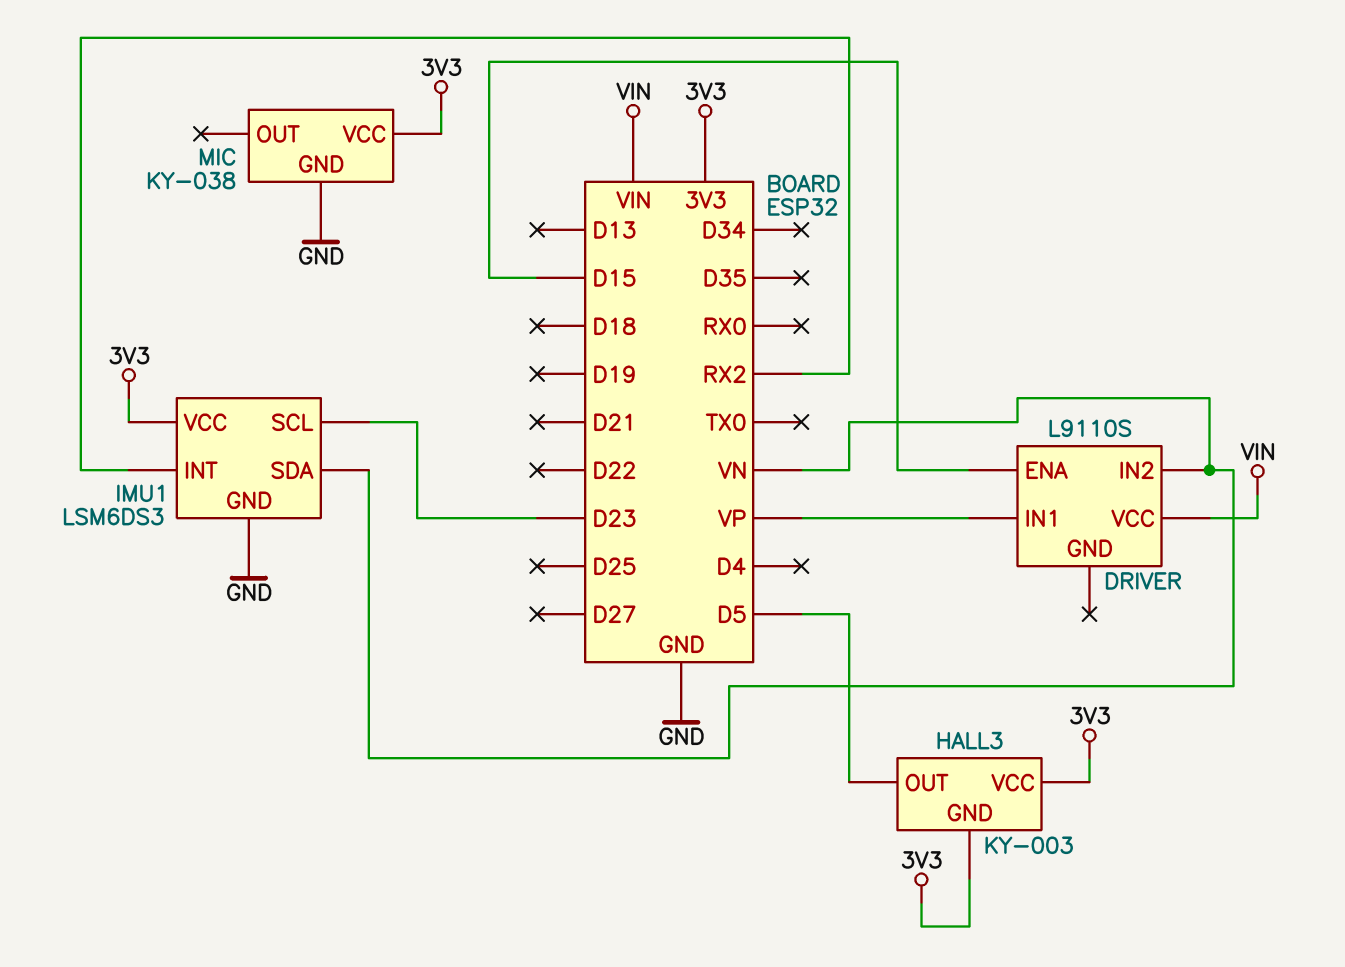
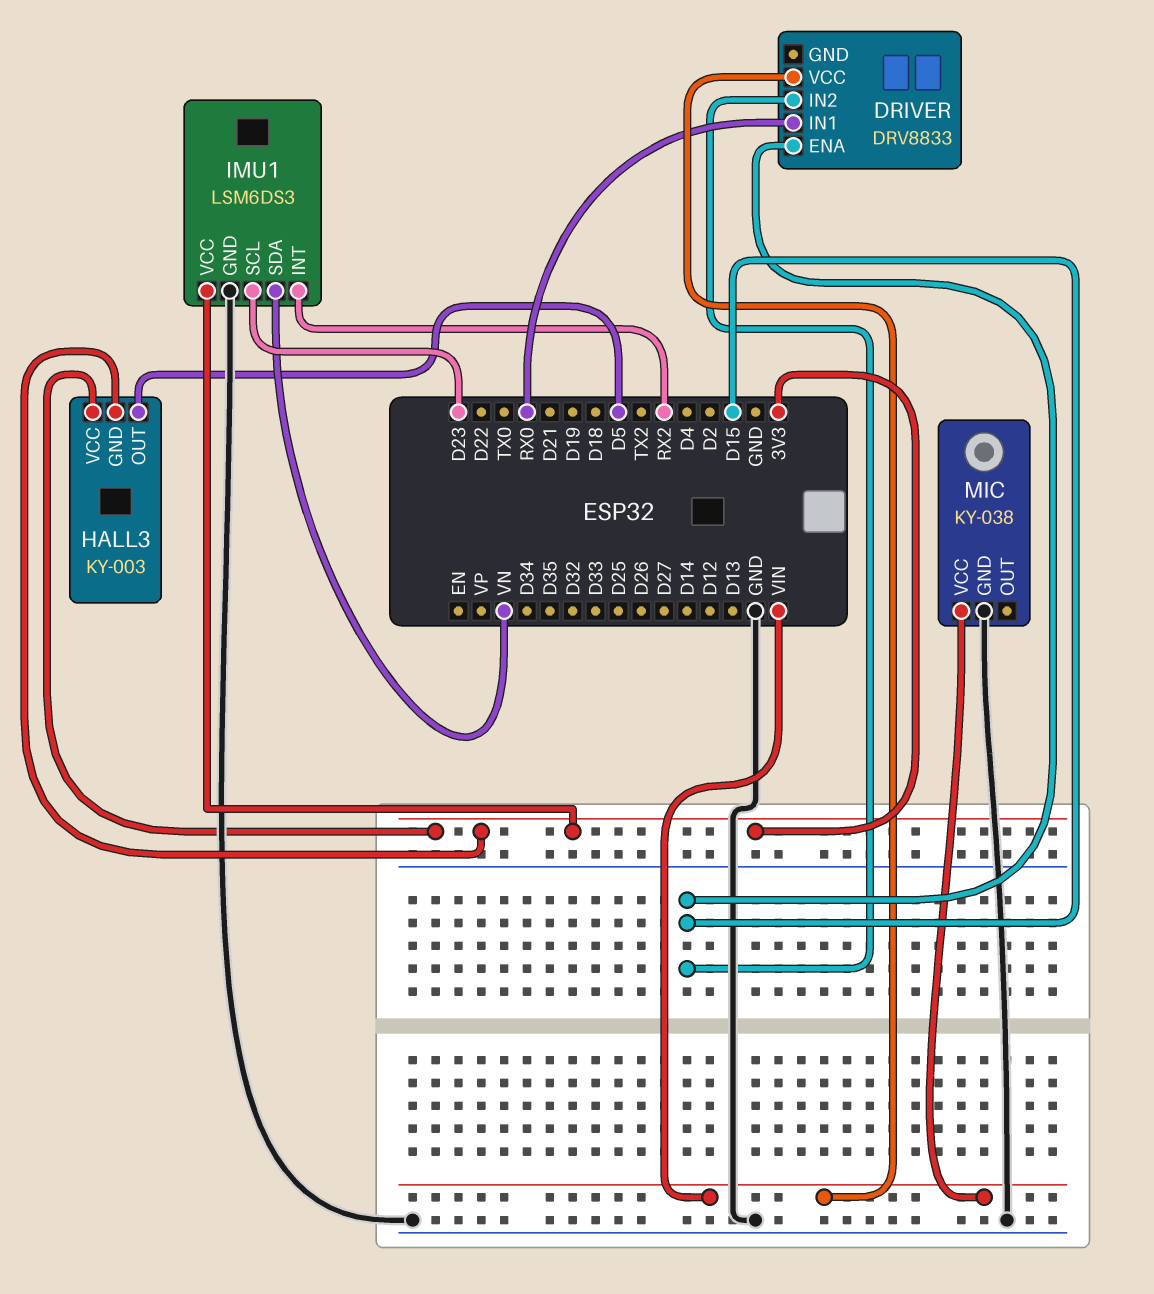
DRIVER: L9110S -> DRV8833
DRIVER pin IN1: VP -> RX0
DRIVER pin IN2: VN -> D15
MIC pin VCC: 3V3 -> VIN

